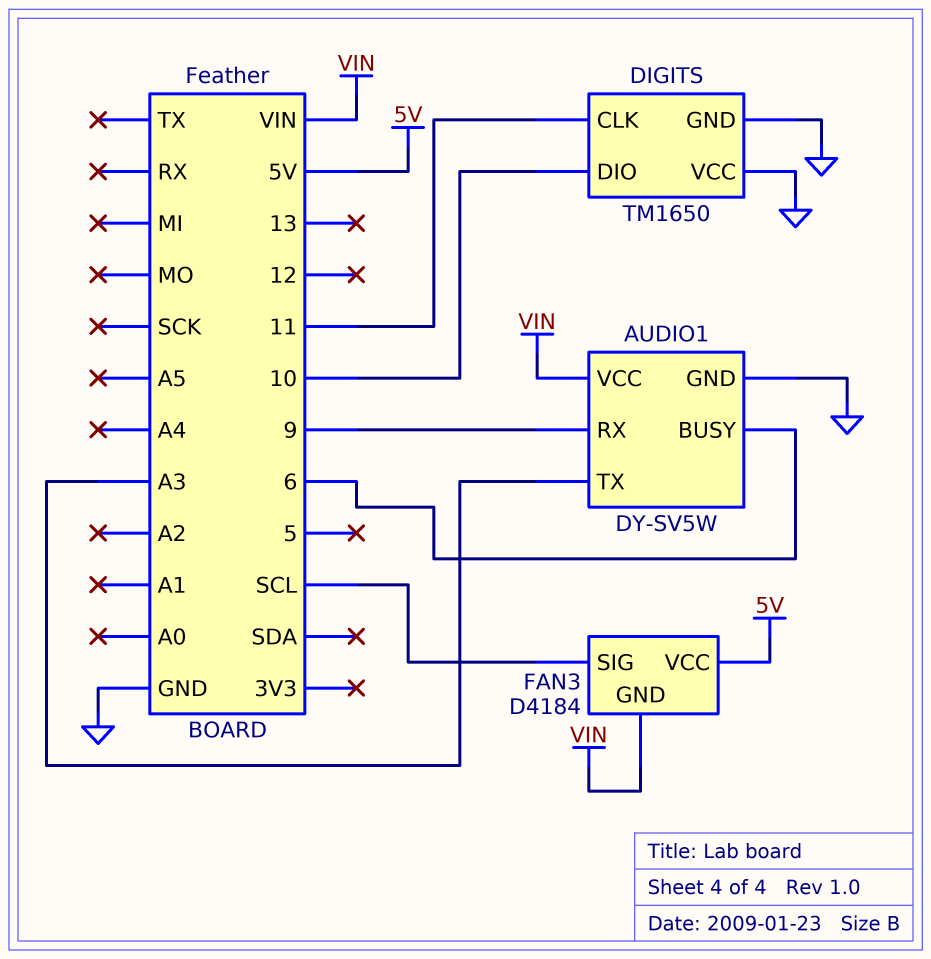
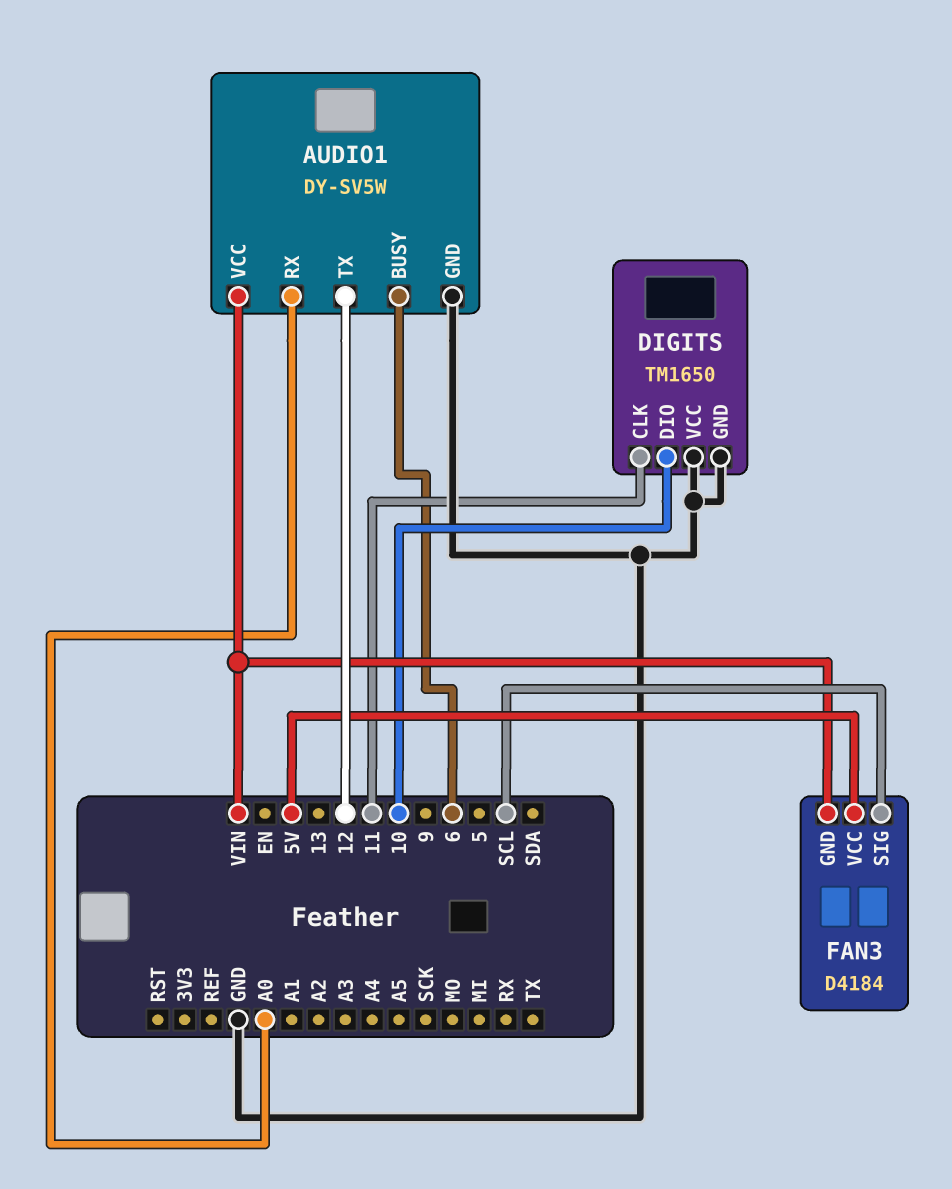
AUDIO1 pin RX: 9 -> A0
AUDIO1 pin TX: A3 -> 12

